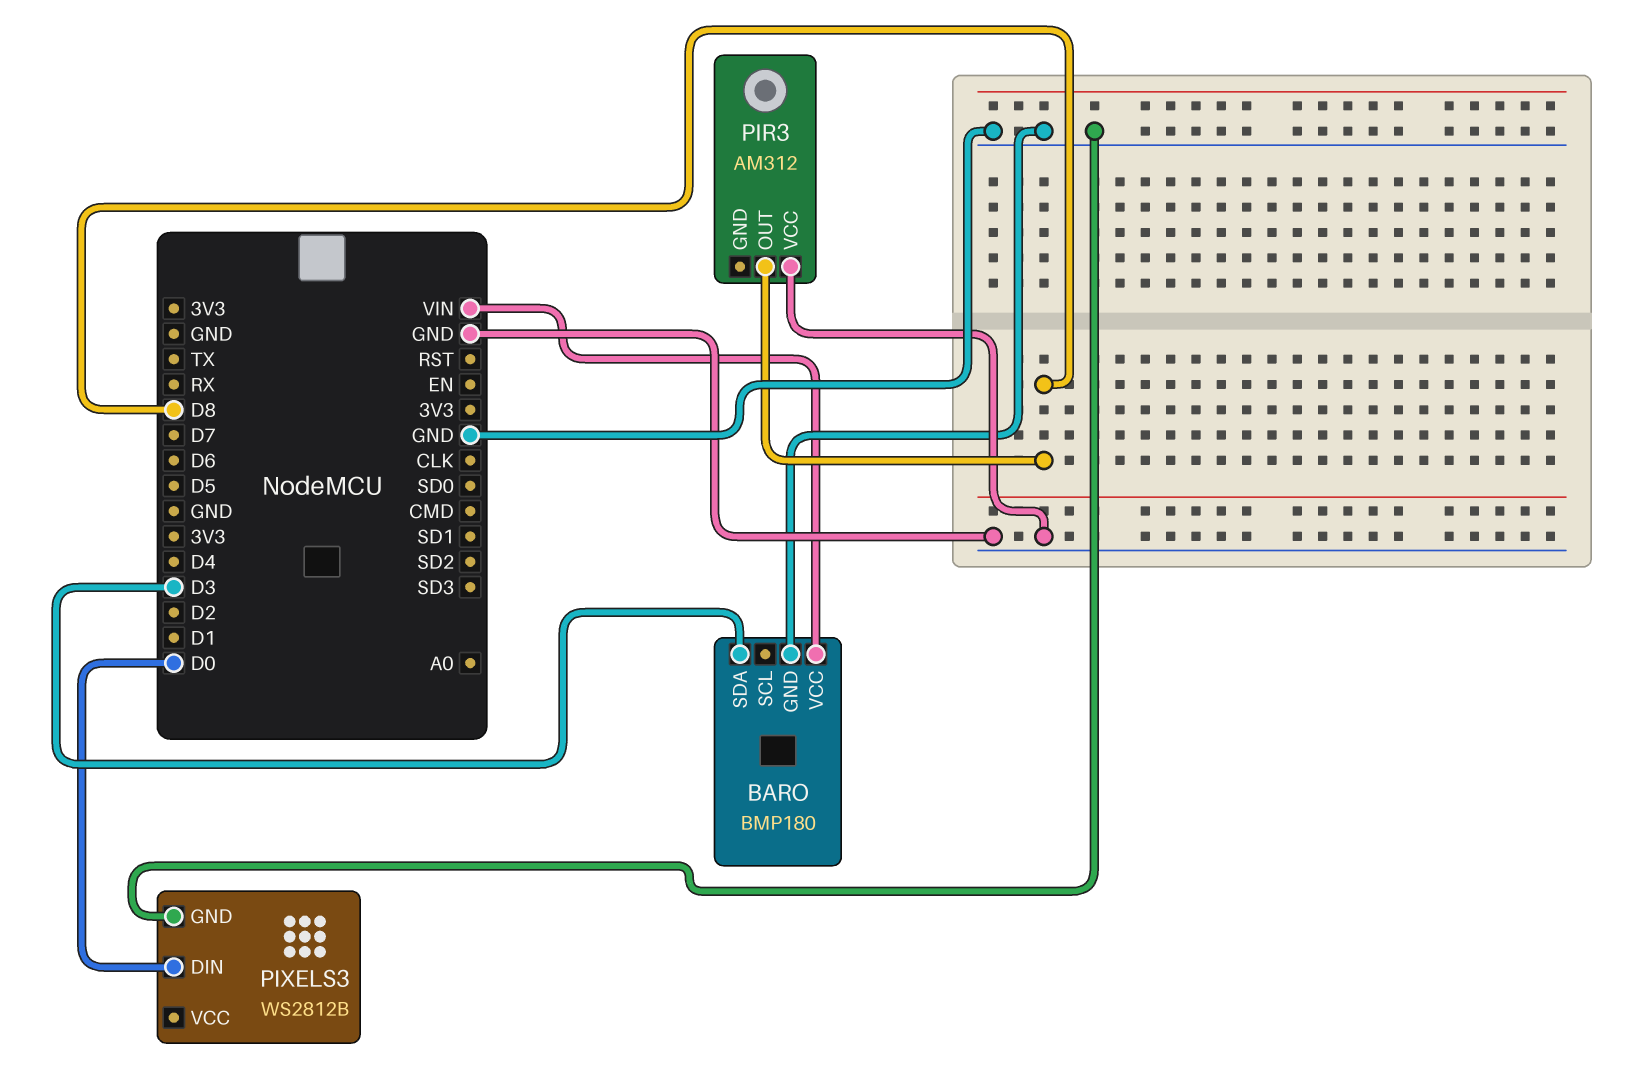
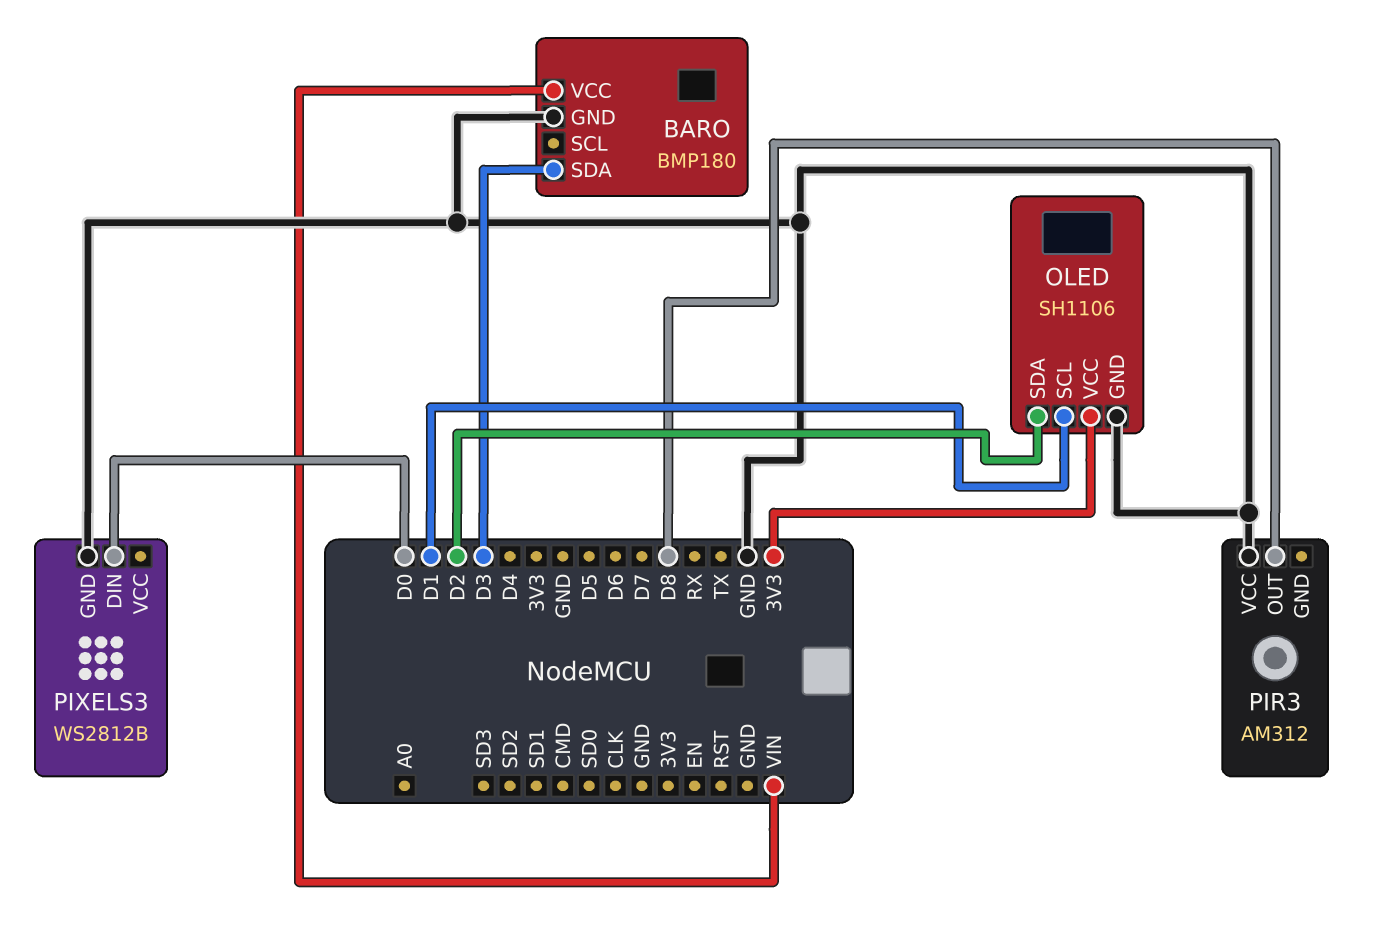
OLED: none -> SH1106
OLED pin GND: none -> GND
OLED pin SCL: none -> D1
OLED pin SDA: none -> D2
OLED pin VCC: none -> 3V3

